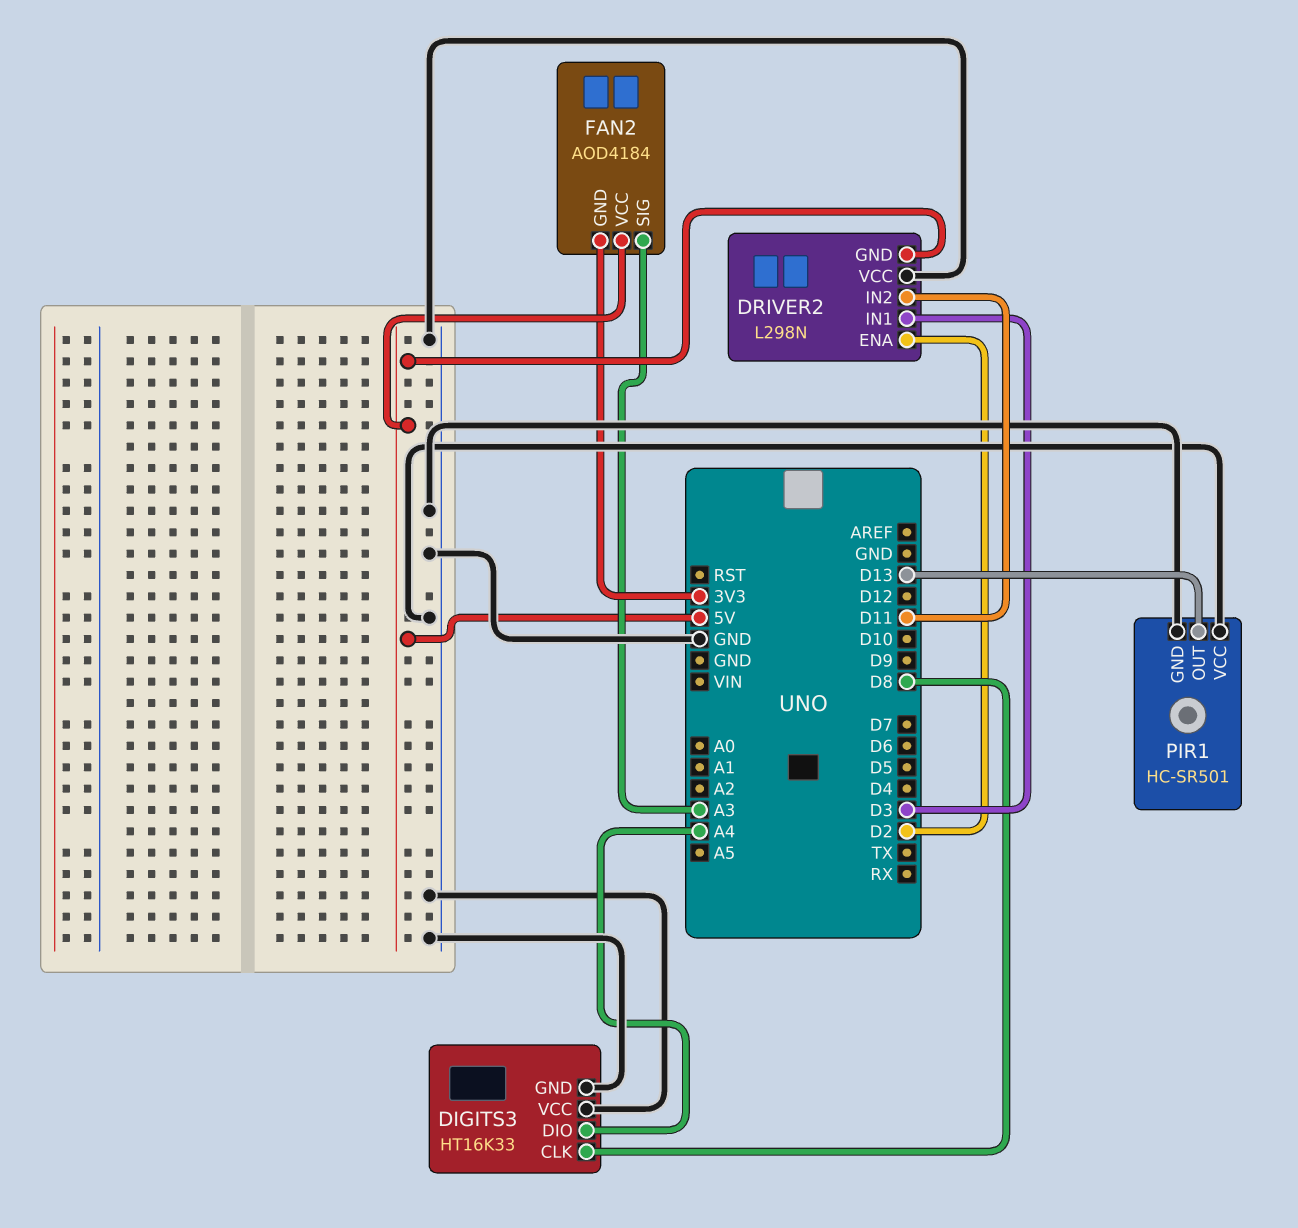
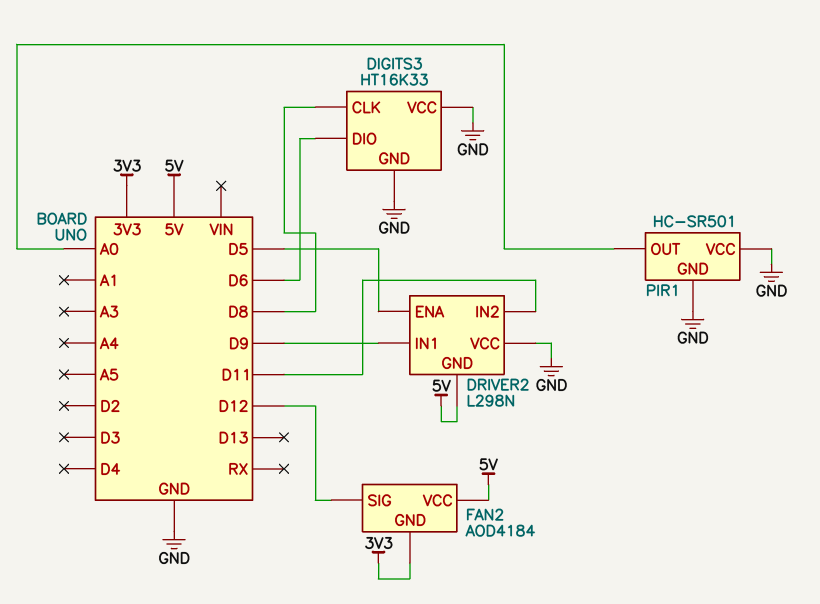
DIGITS3 pin DIO: A4 -> D6
DRIVER2 pin ENA: D2 -> D5
DRIVER2 pin IN1: D3 -> D9
FAN2 pin SIG: A3 -> D12
PIR1 pin OUT: D13 -> A0

